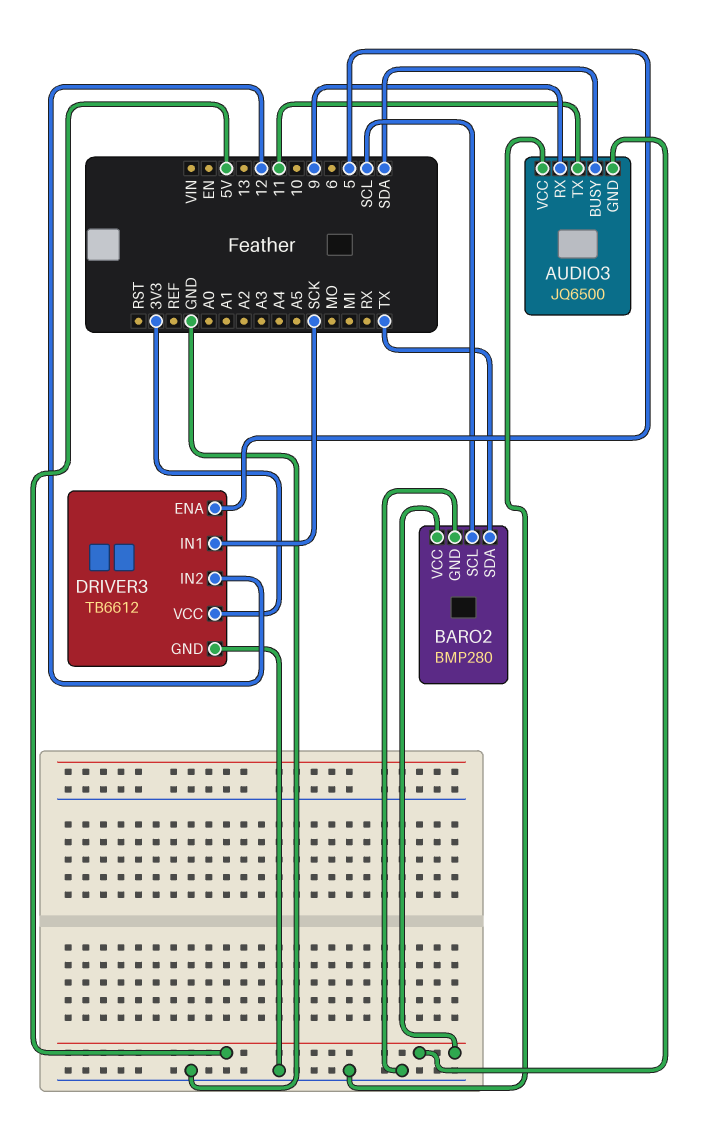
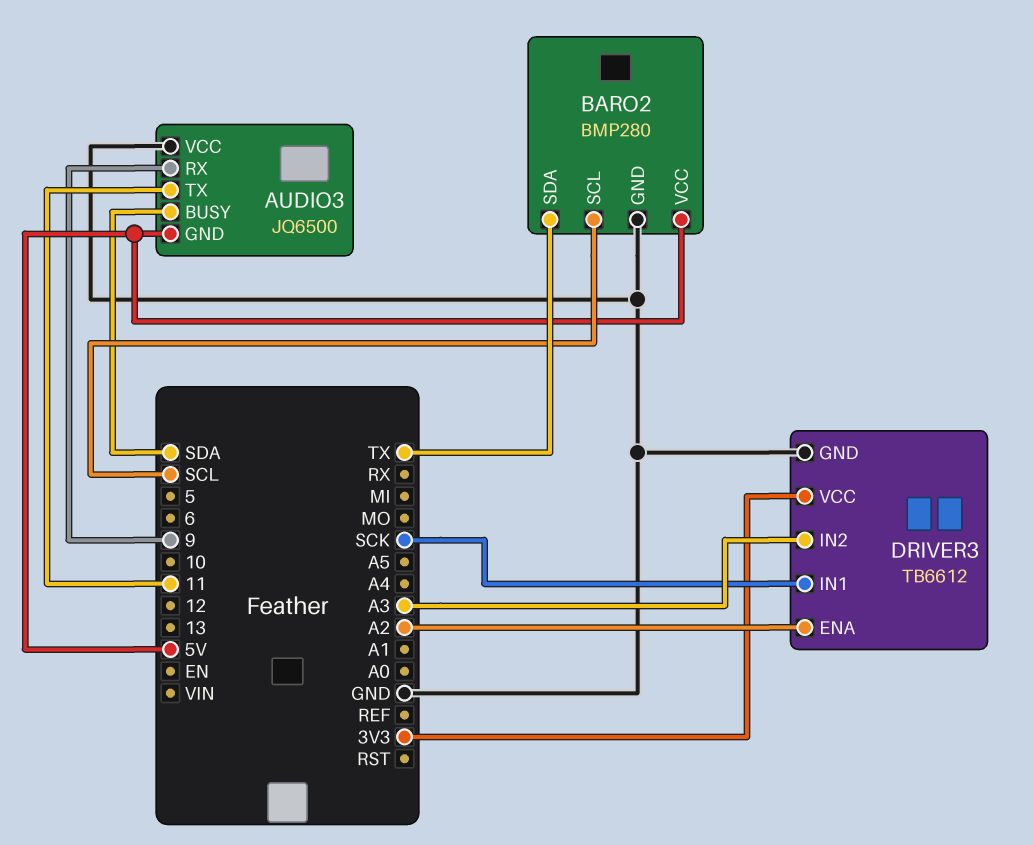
DRIVER3 pin ENA: 5 -> A2
DRIVER3 pin IN2: 12 -> A3

